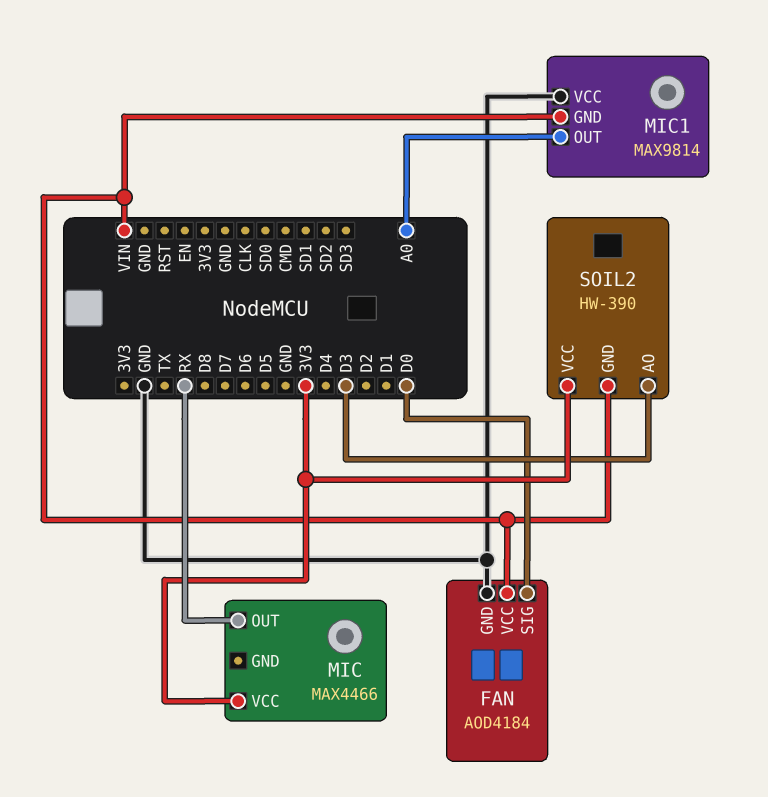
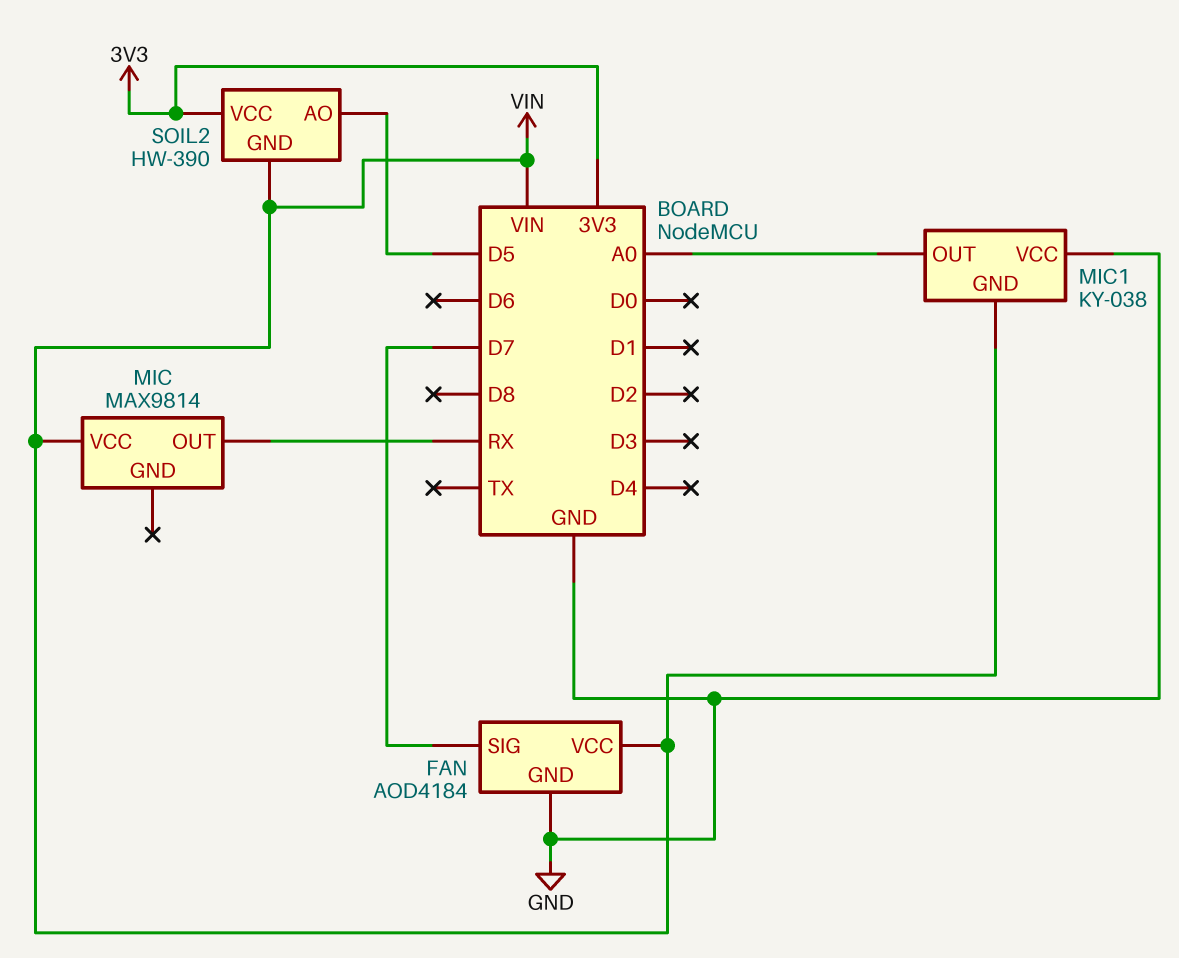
FAN pin SIG: D0 -> D7
MIC: MAX4466 -> MAX9814
MIC pin VCC: 3V3 -> VIN
MIC1: MAX9814 -> KY-038
SOIL2 pin AO: D3 -> D5

